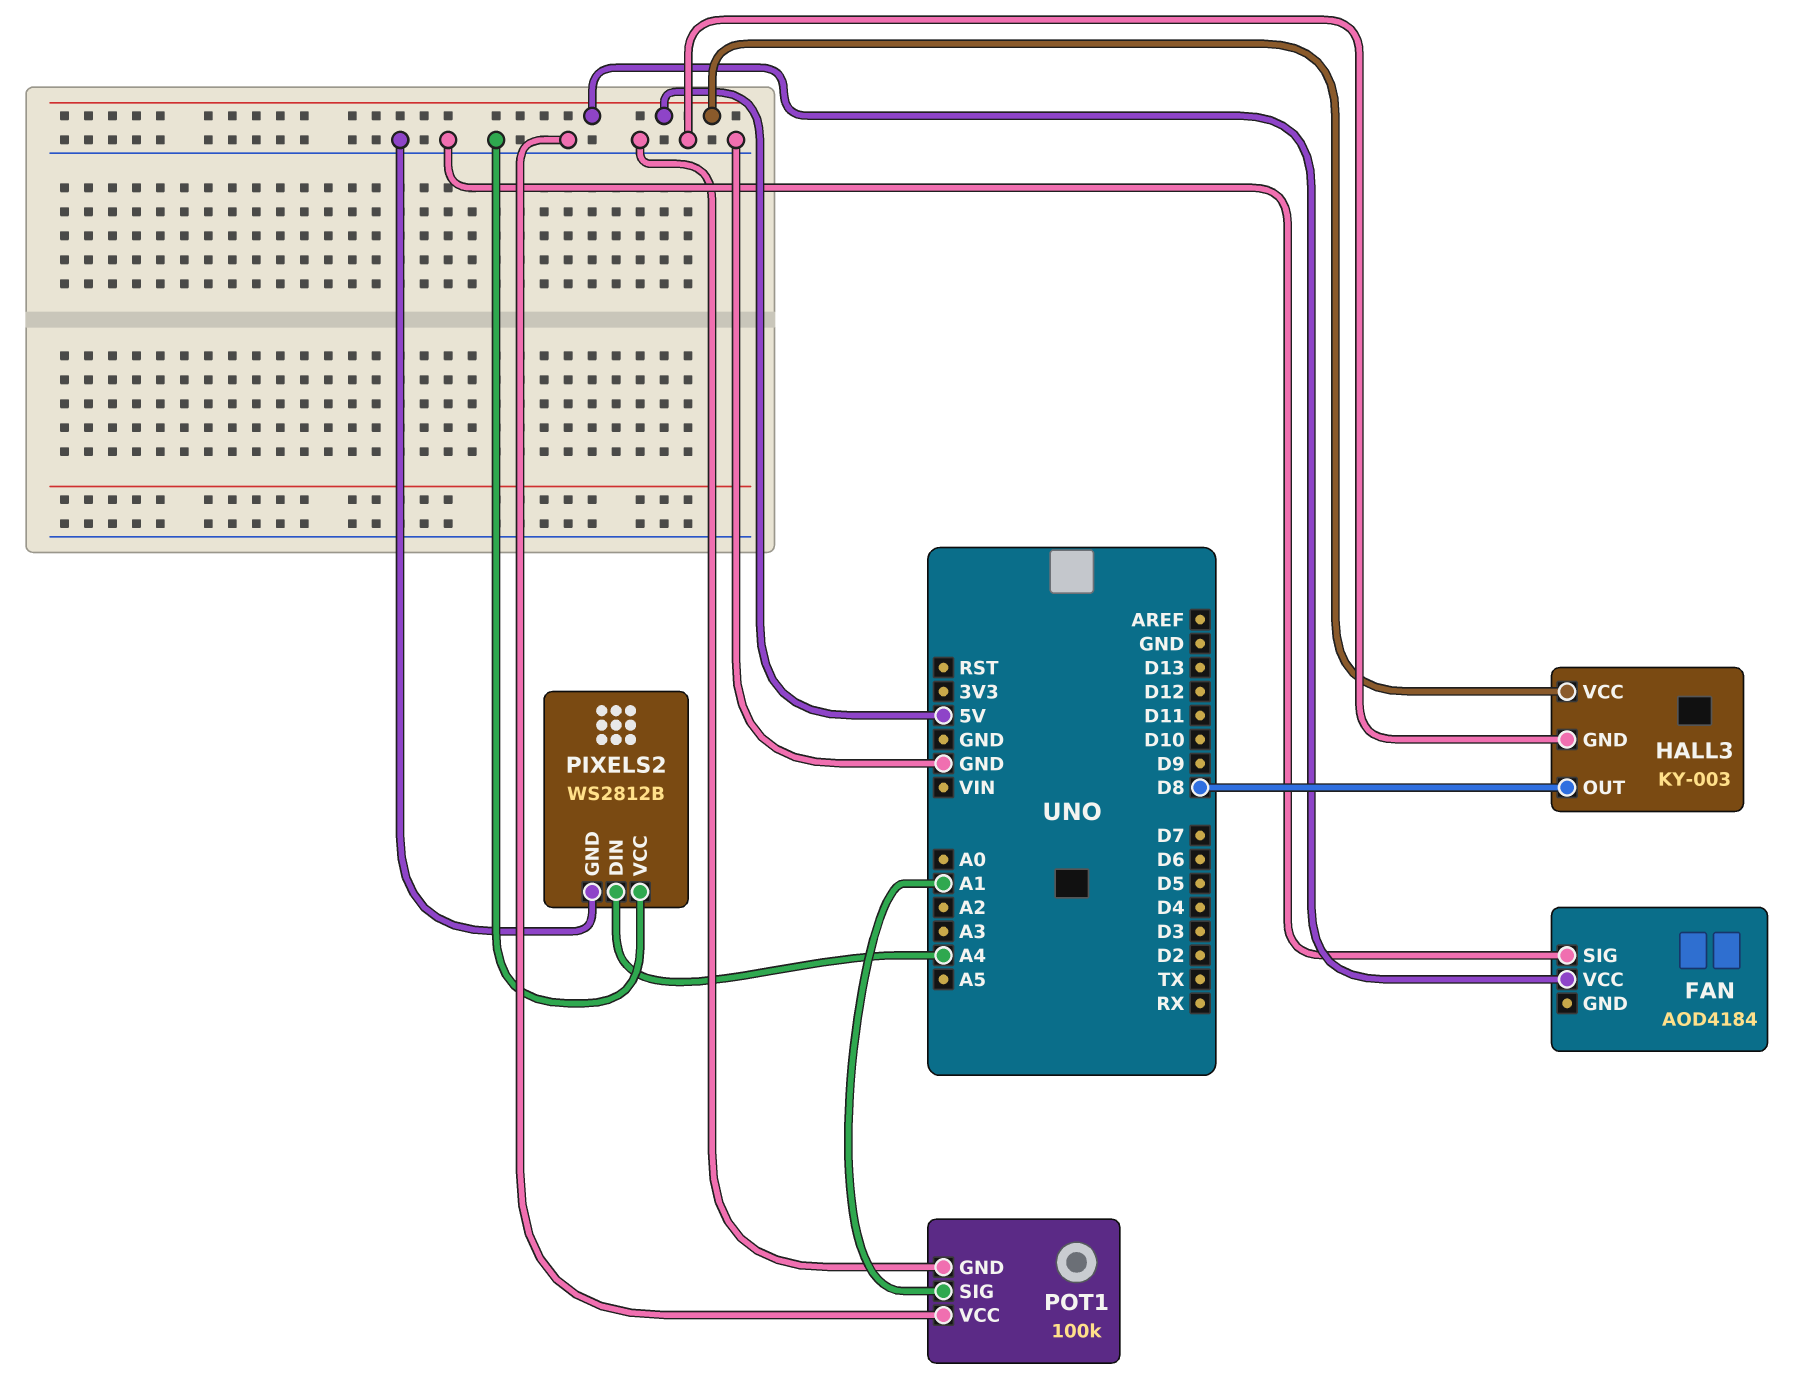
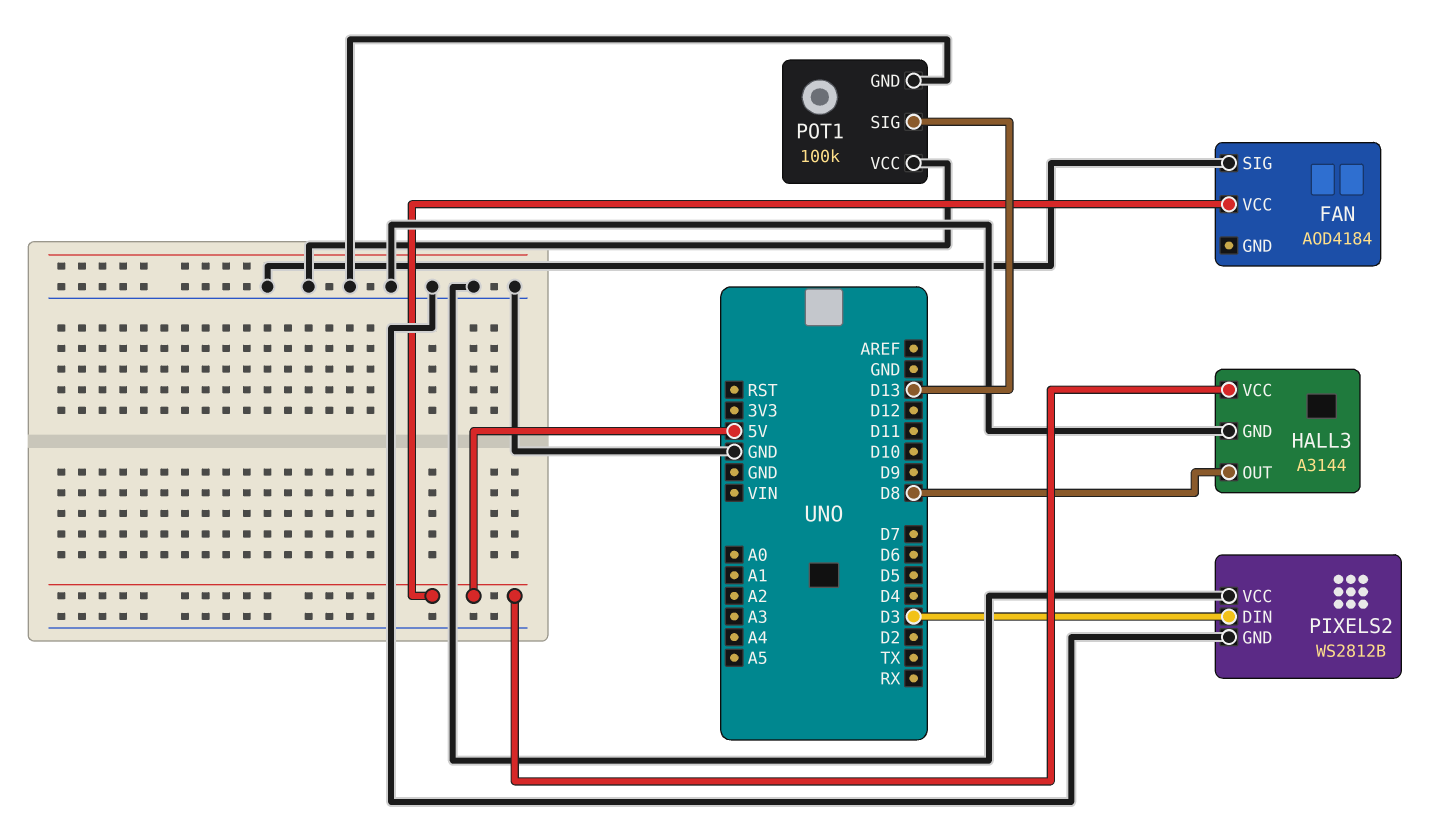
HALL3: KY-003 -> A3144
PIXELS2 pin DIN: A4 -> D3
POT1 pin SIG: A1 -> D13

